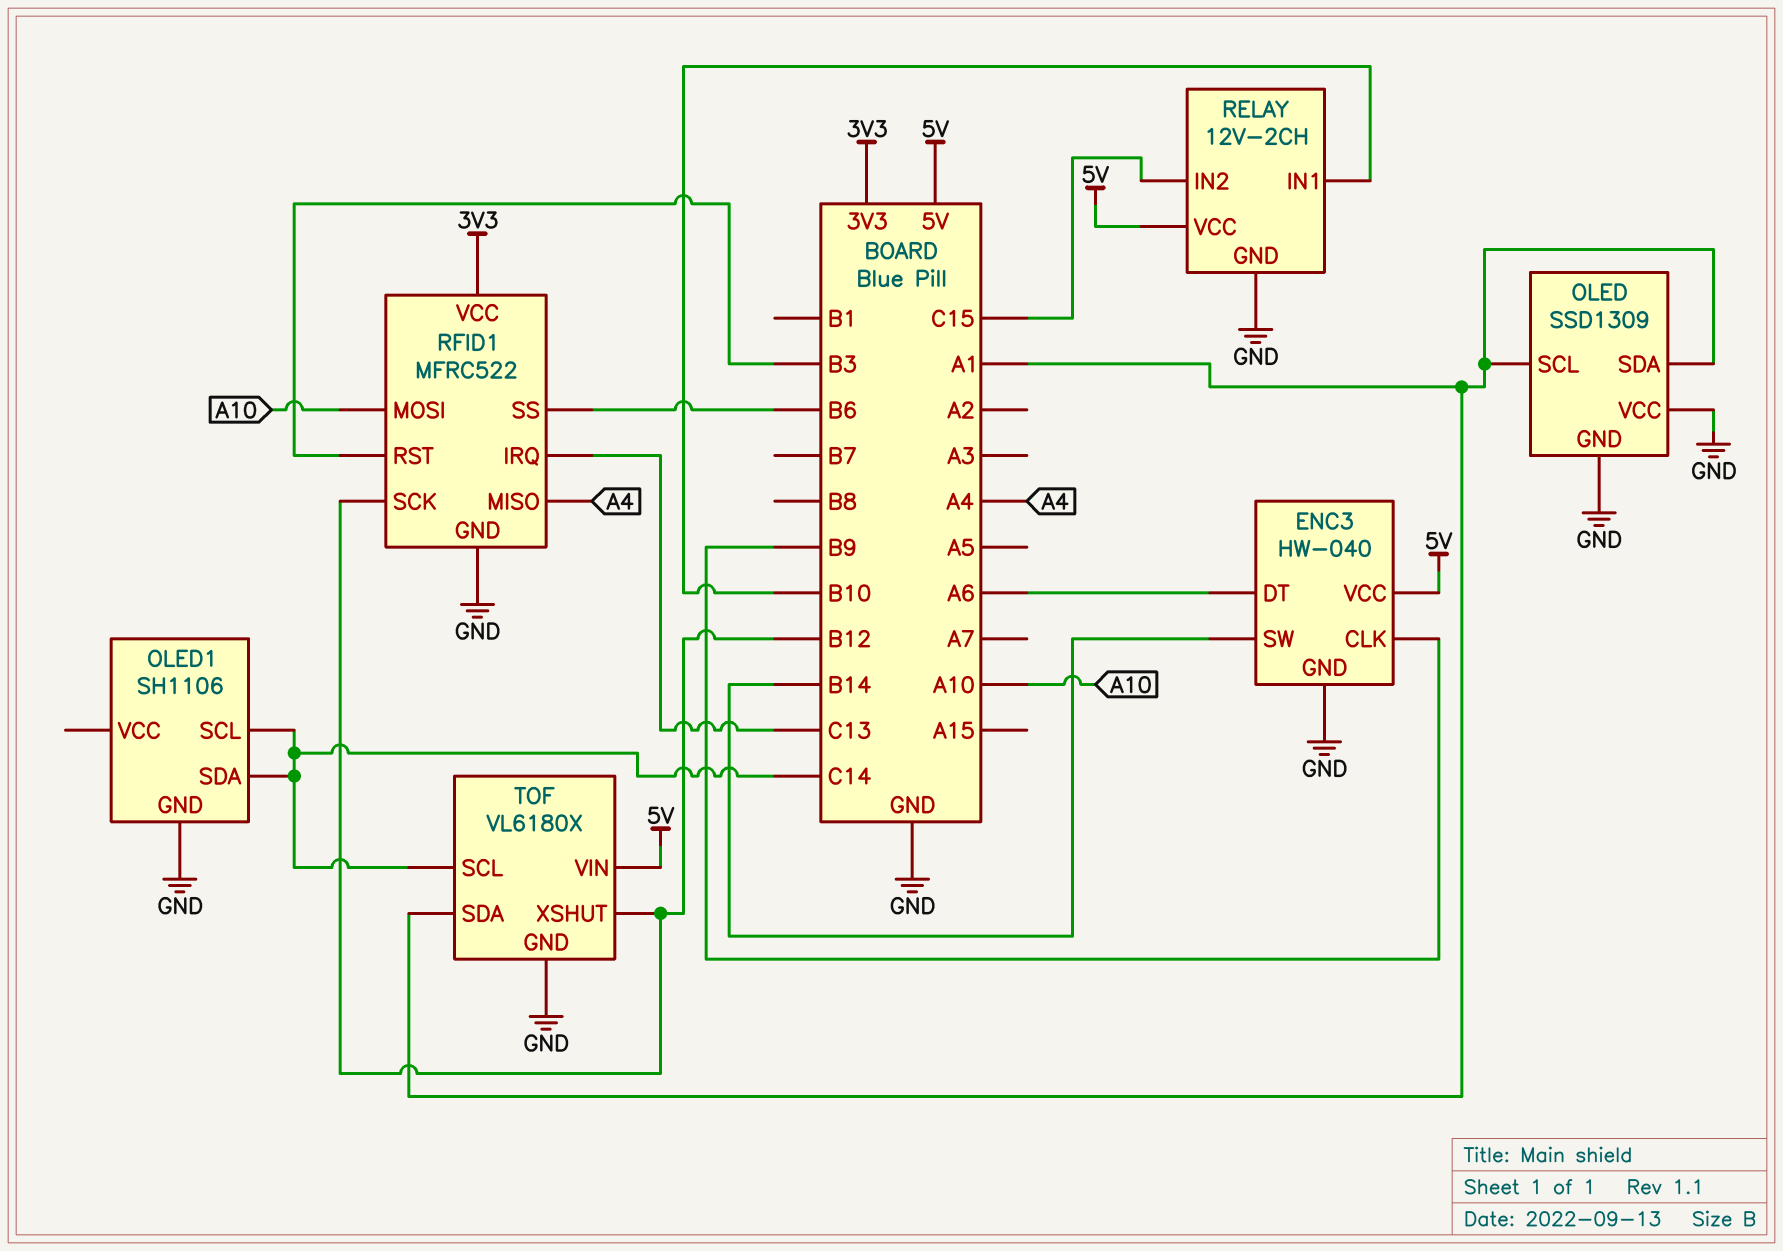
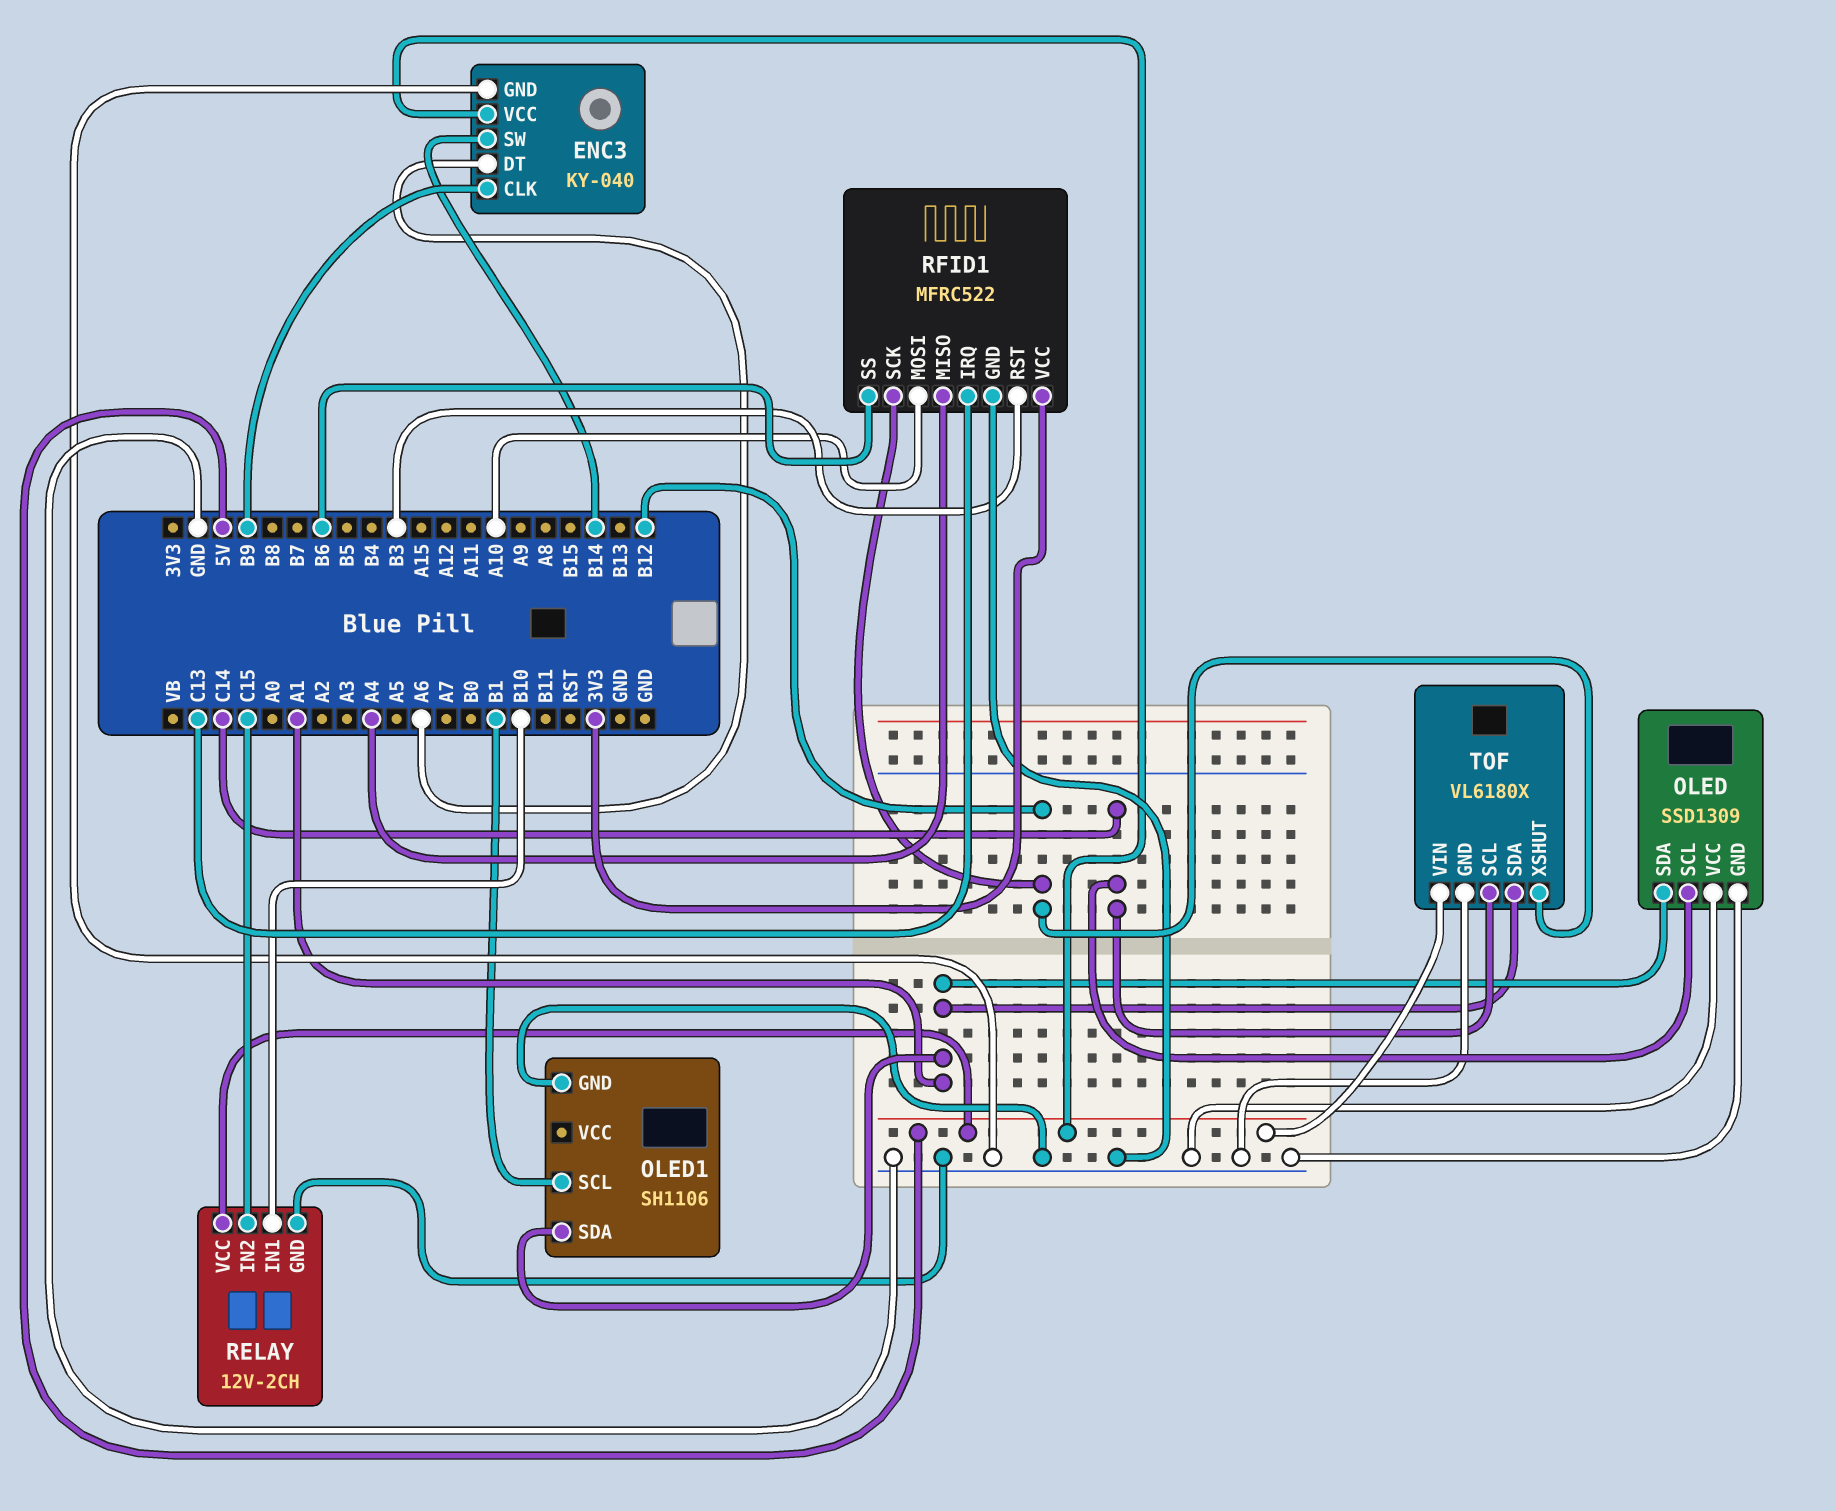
ENC3: HW-040 -> KY-040
OLED pin SCL: A1 -> C14
OLED1 pin SCL: C14 -> B1
OLED1 pin SDA: C14 -> A1

